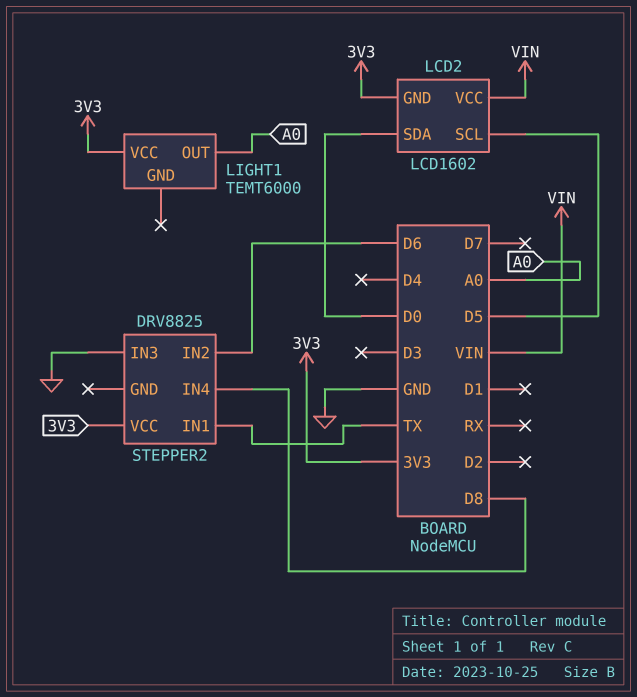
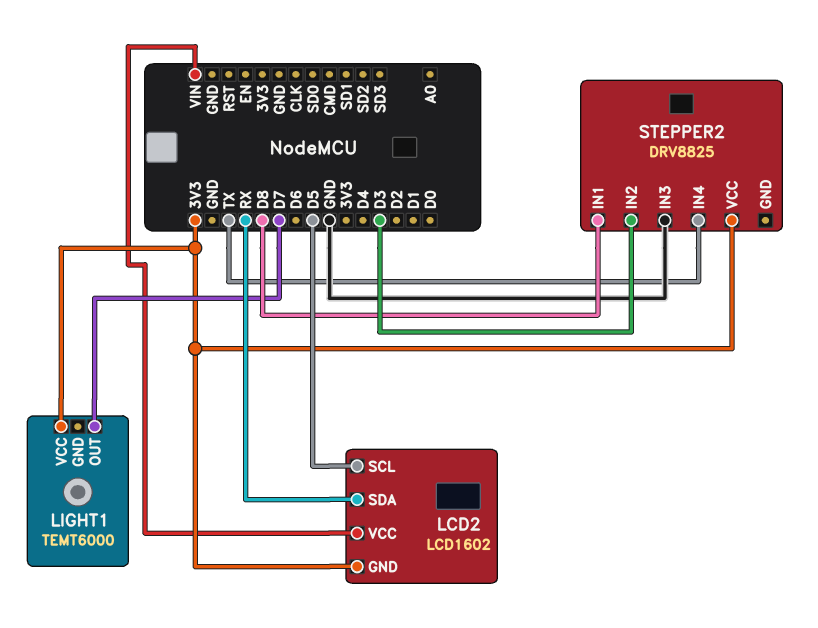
LCD2 pin SDA: D0 -> RX
LIGHT1 pin OUT: A0 -> D7
STEPPER2 pin IN1: TX -> D8
STEPPER2 pin IN2: D6 -> D3
STEPPER2 pin IN4: D8 -> TX

